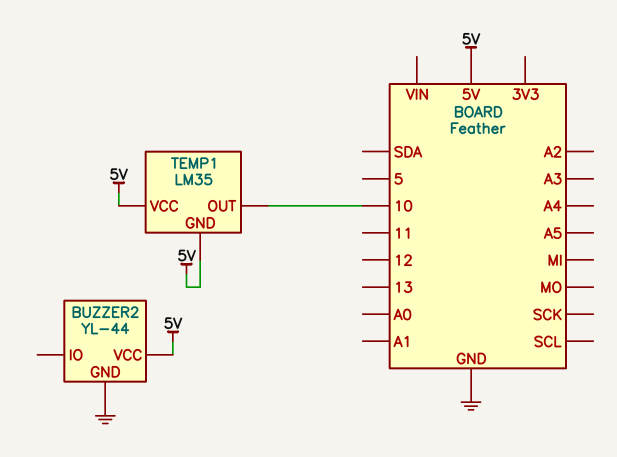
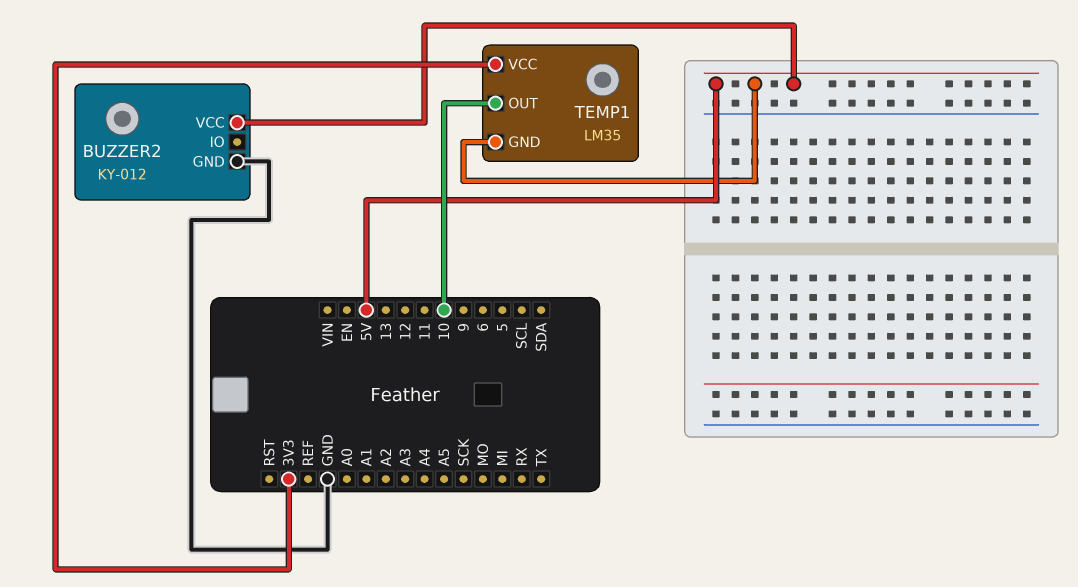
BUZZER2: YL-44 -> KY-012
TEMP1 pin VCC: 5V -> 3V3

